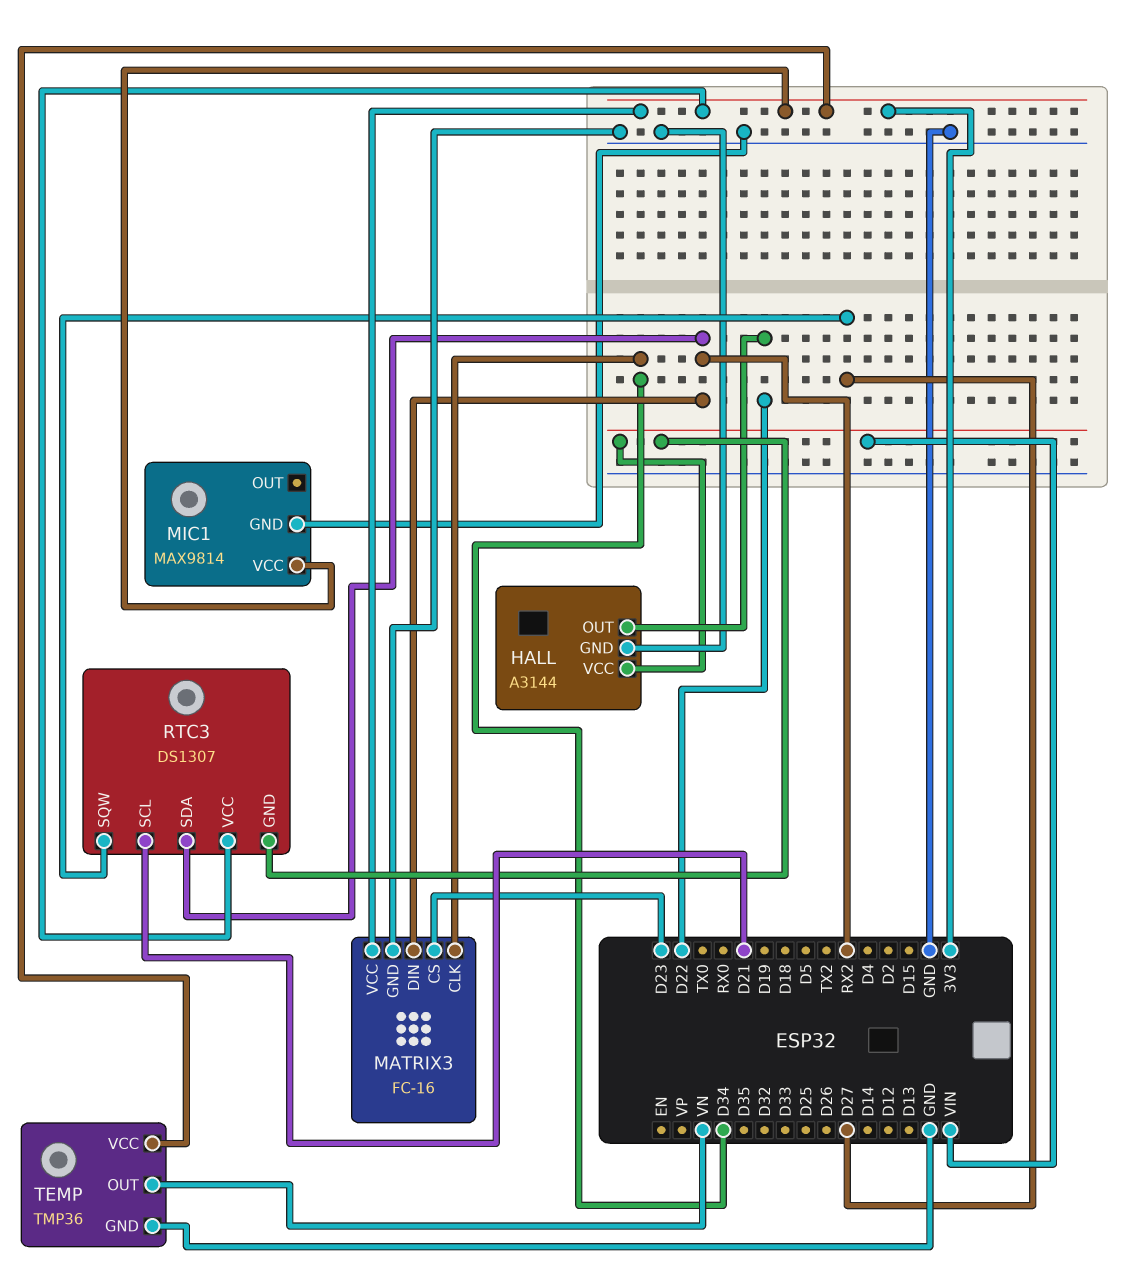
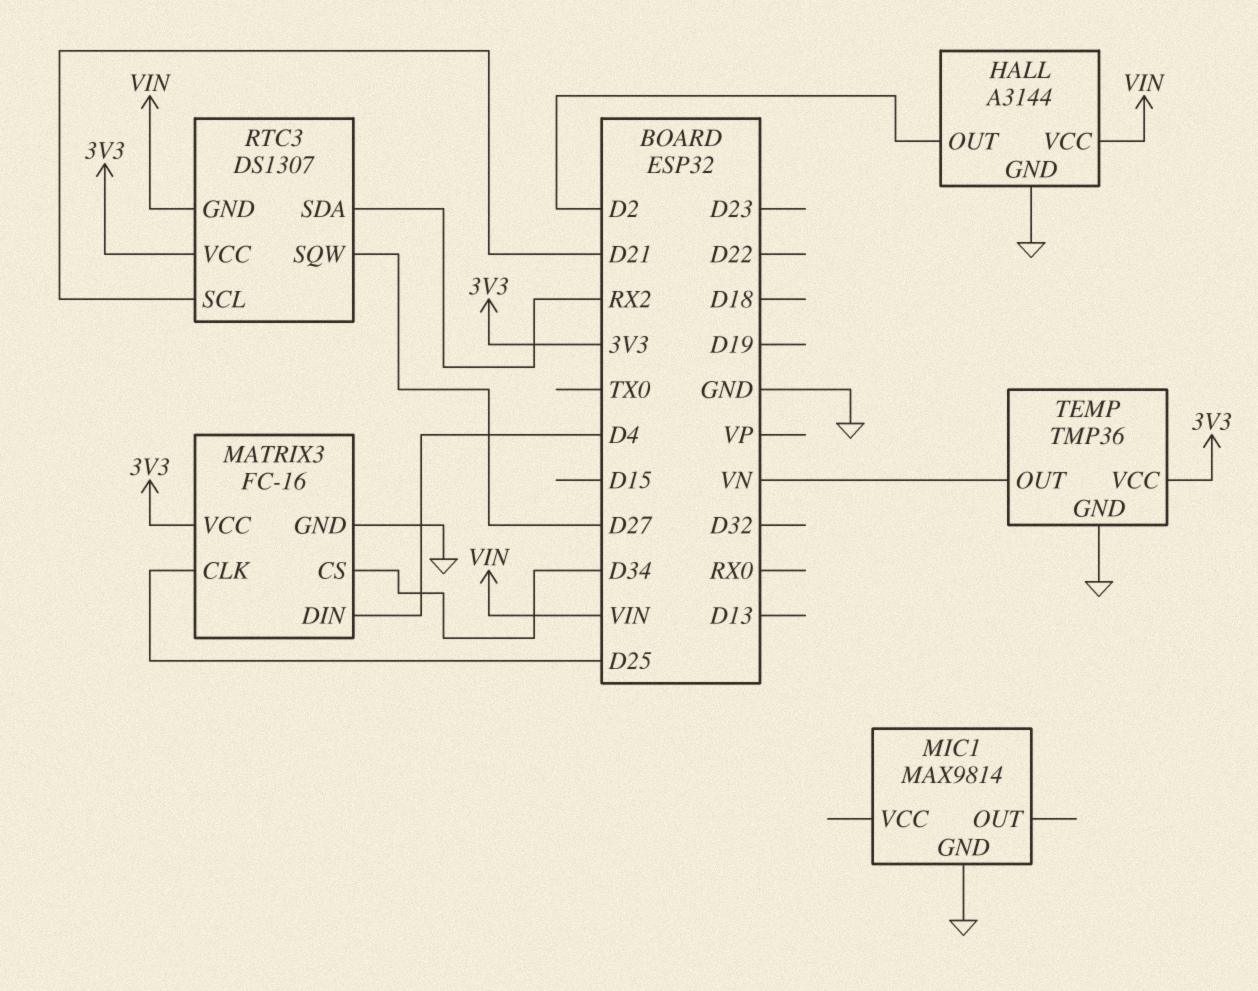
HALL pin OUT: D22 -> D2
MATRIX3 pin CLK: D34 -> D25
MATRIX3 pin CS: D23 -> D34
MATRIX3 pin DIN: RX2 -> D4
MIC1 pin VCC: 3V3 -> none

